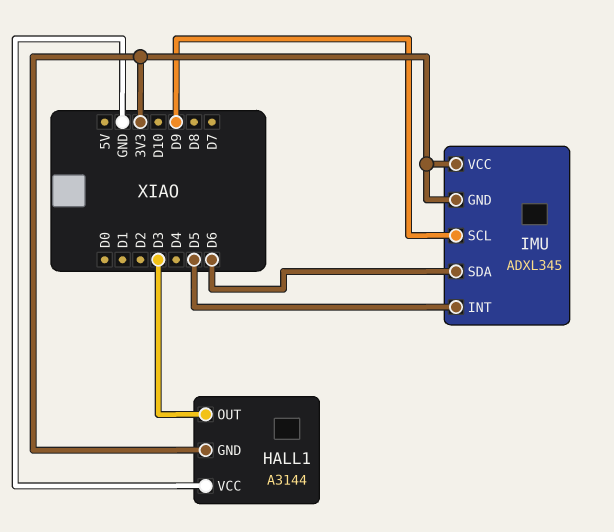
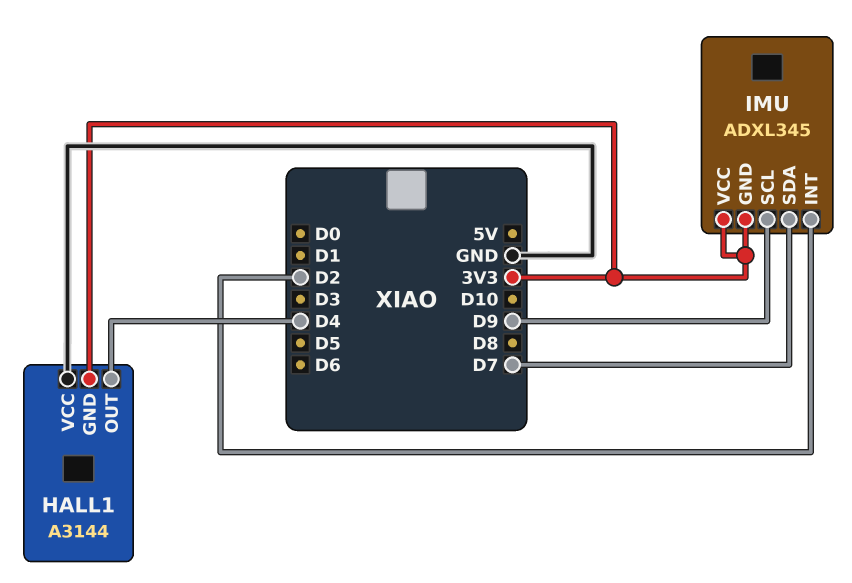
HALL1 pin OUT: D3 -> D4
IMU pin INT: D5 -> D2
IMU pin SDA: D6 -> D7

